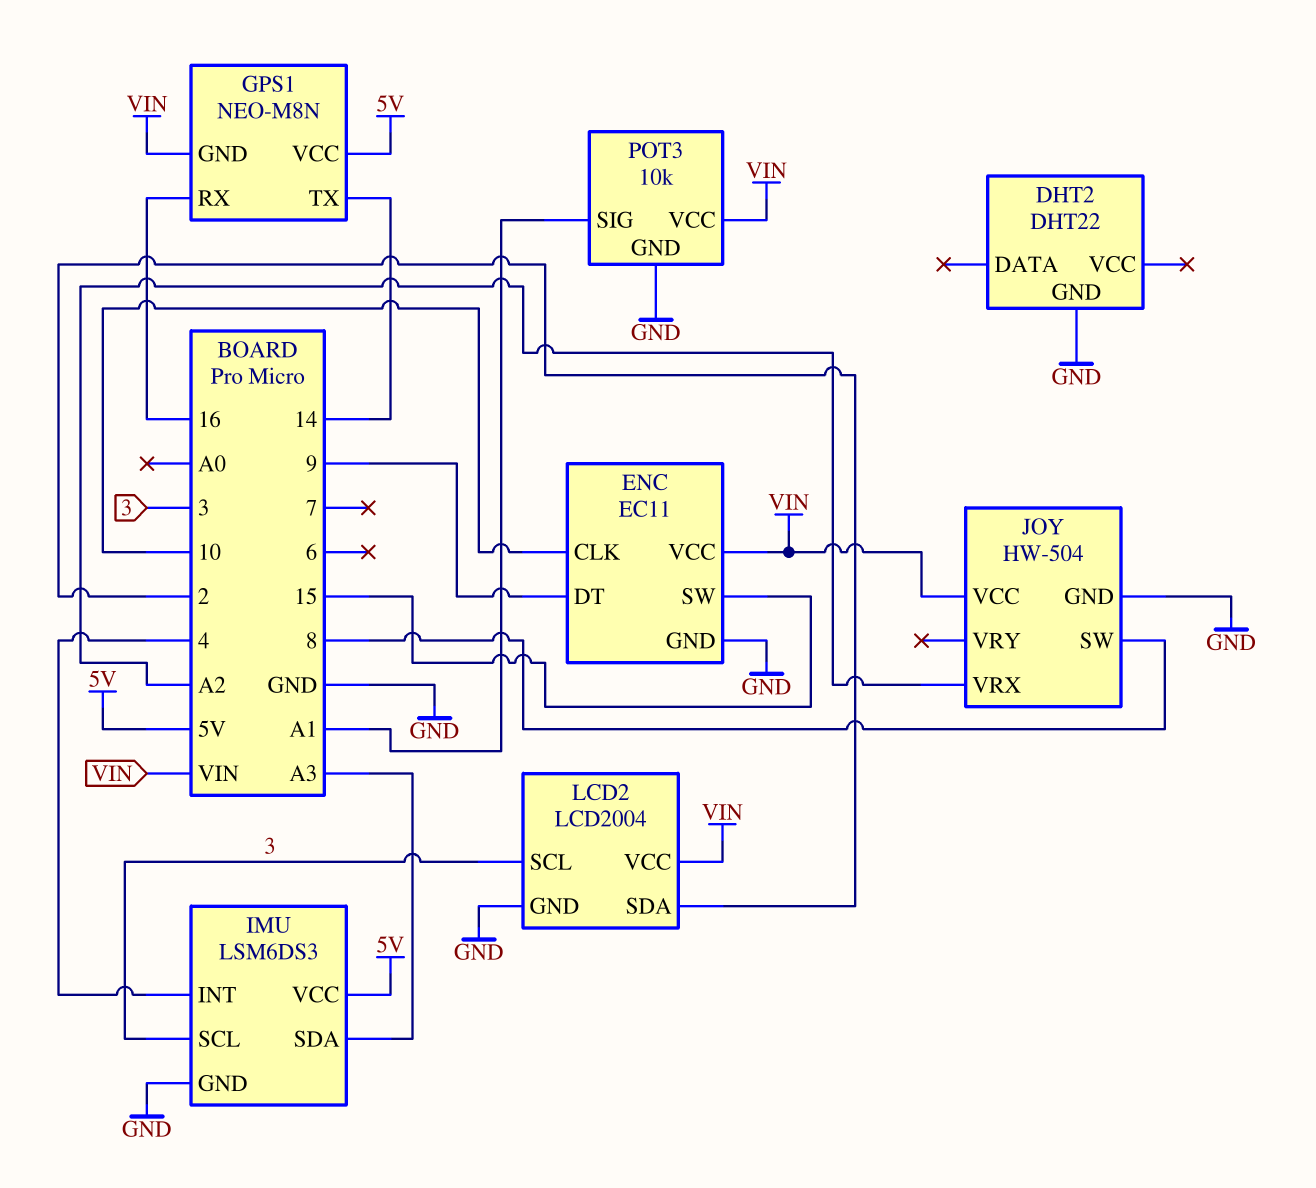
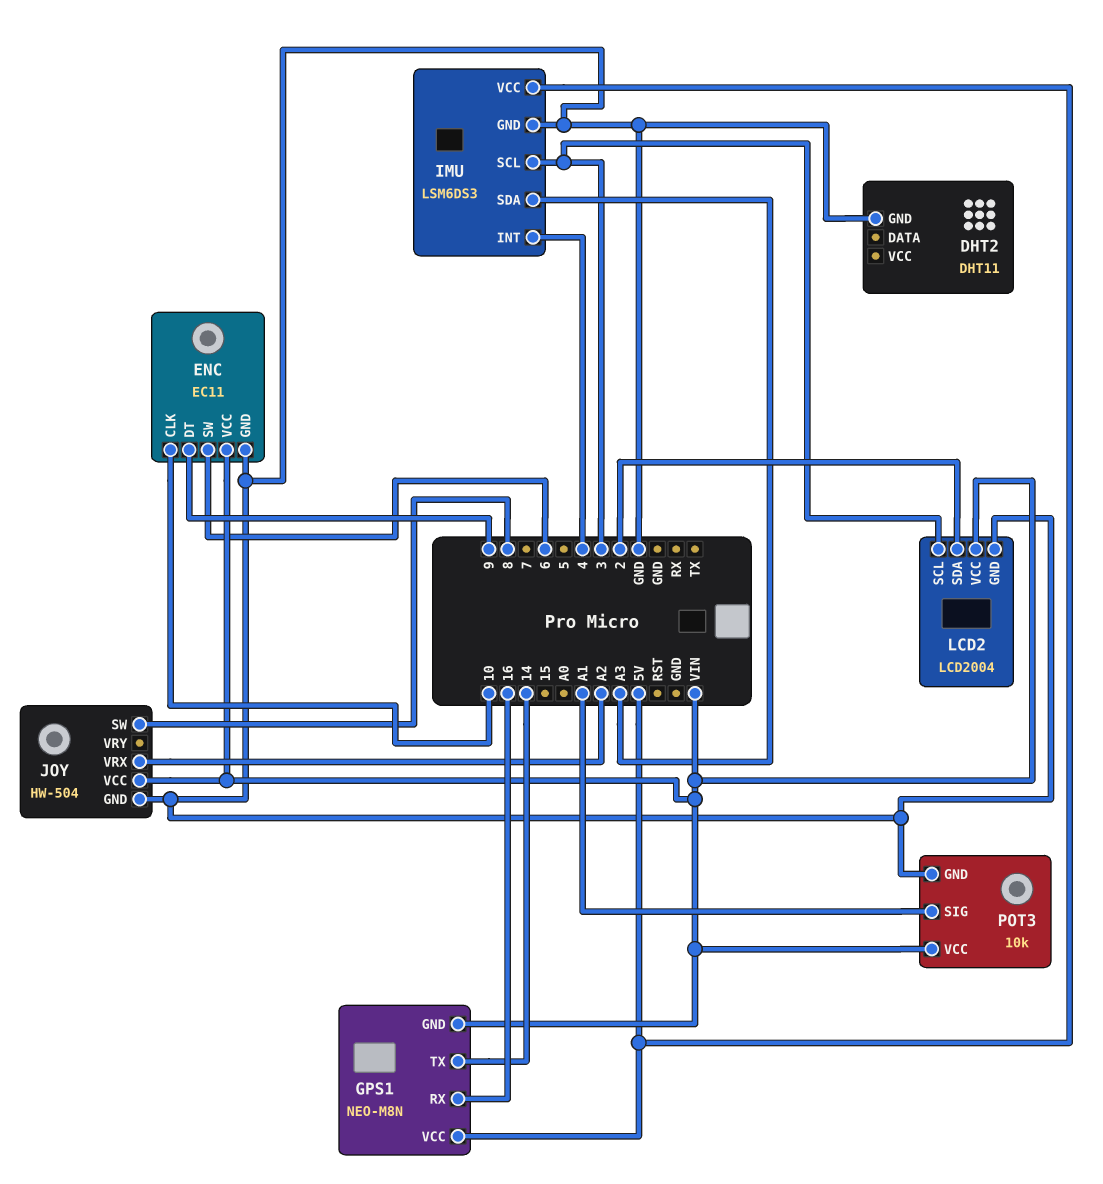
DHT2: DHT22 -> DHT11
ENC pin SW: 15 -> 6

